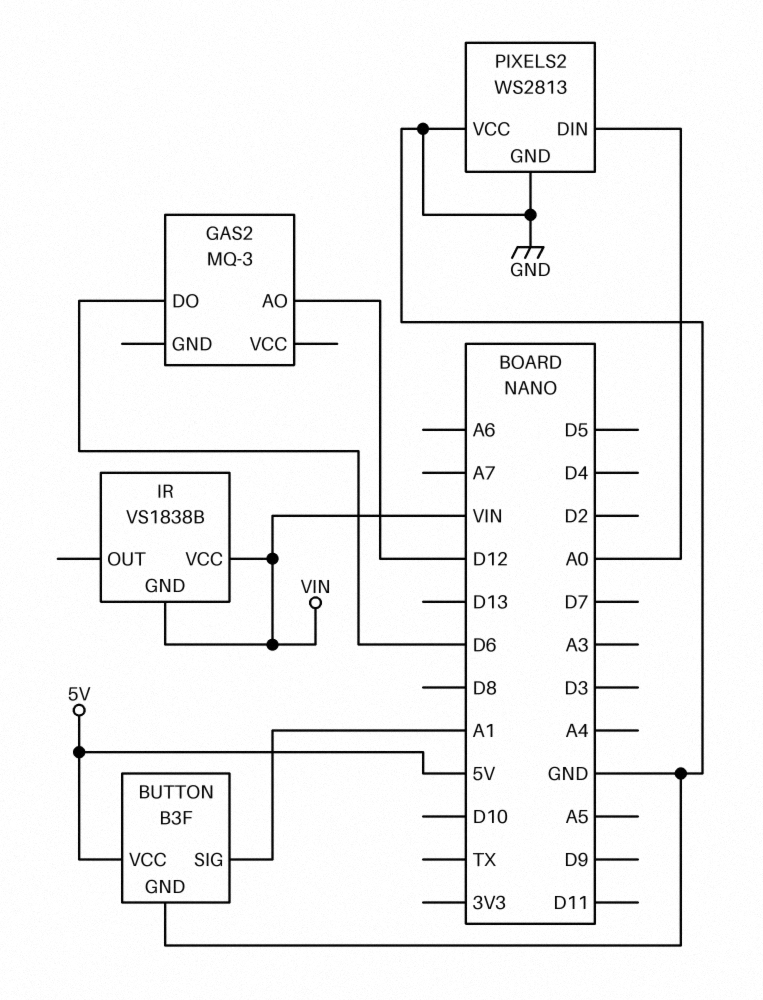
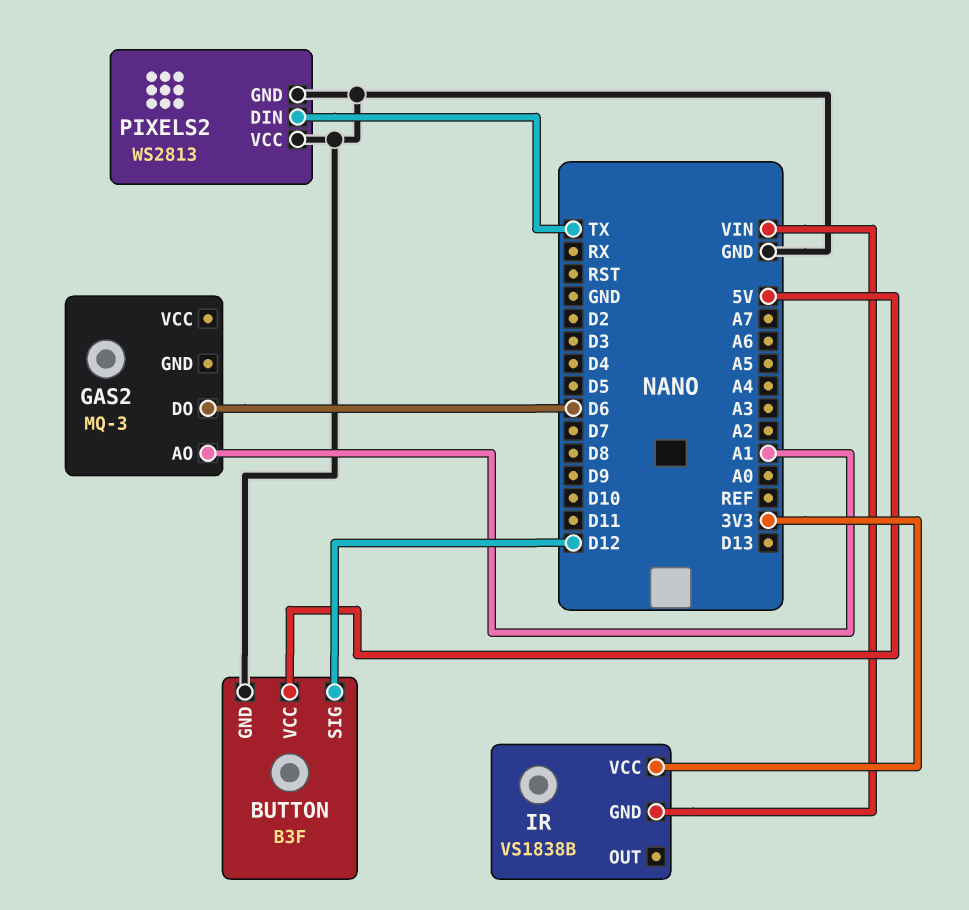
BUTTON pin SIG: A1 -> D12
GAS2 pin AO: D12 -> A1
IR pin VCC: VIN -> 3V3
PIXELS2 pin DIN: A0 -> TX

